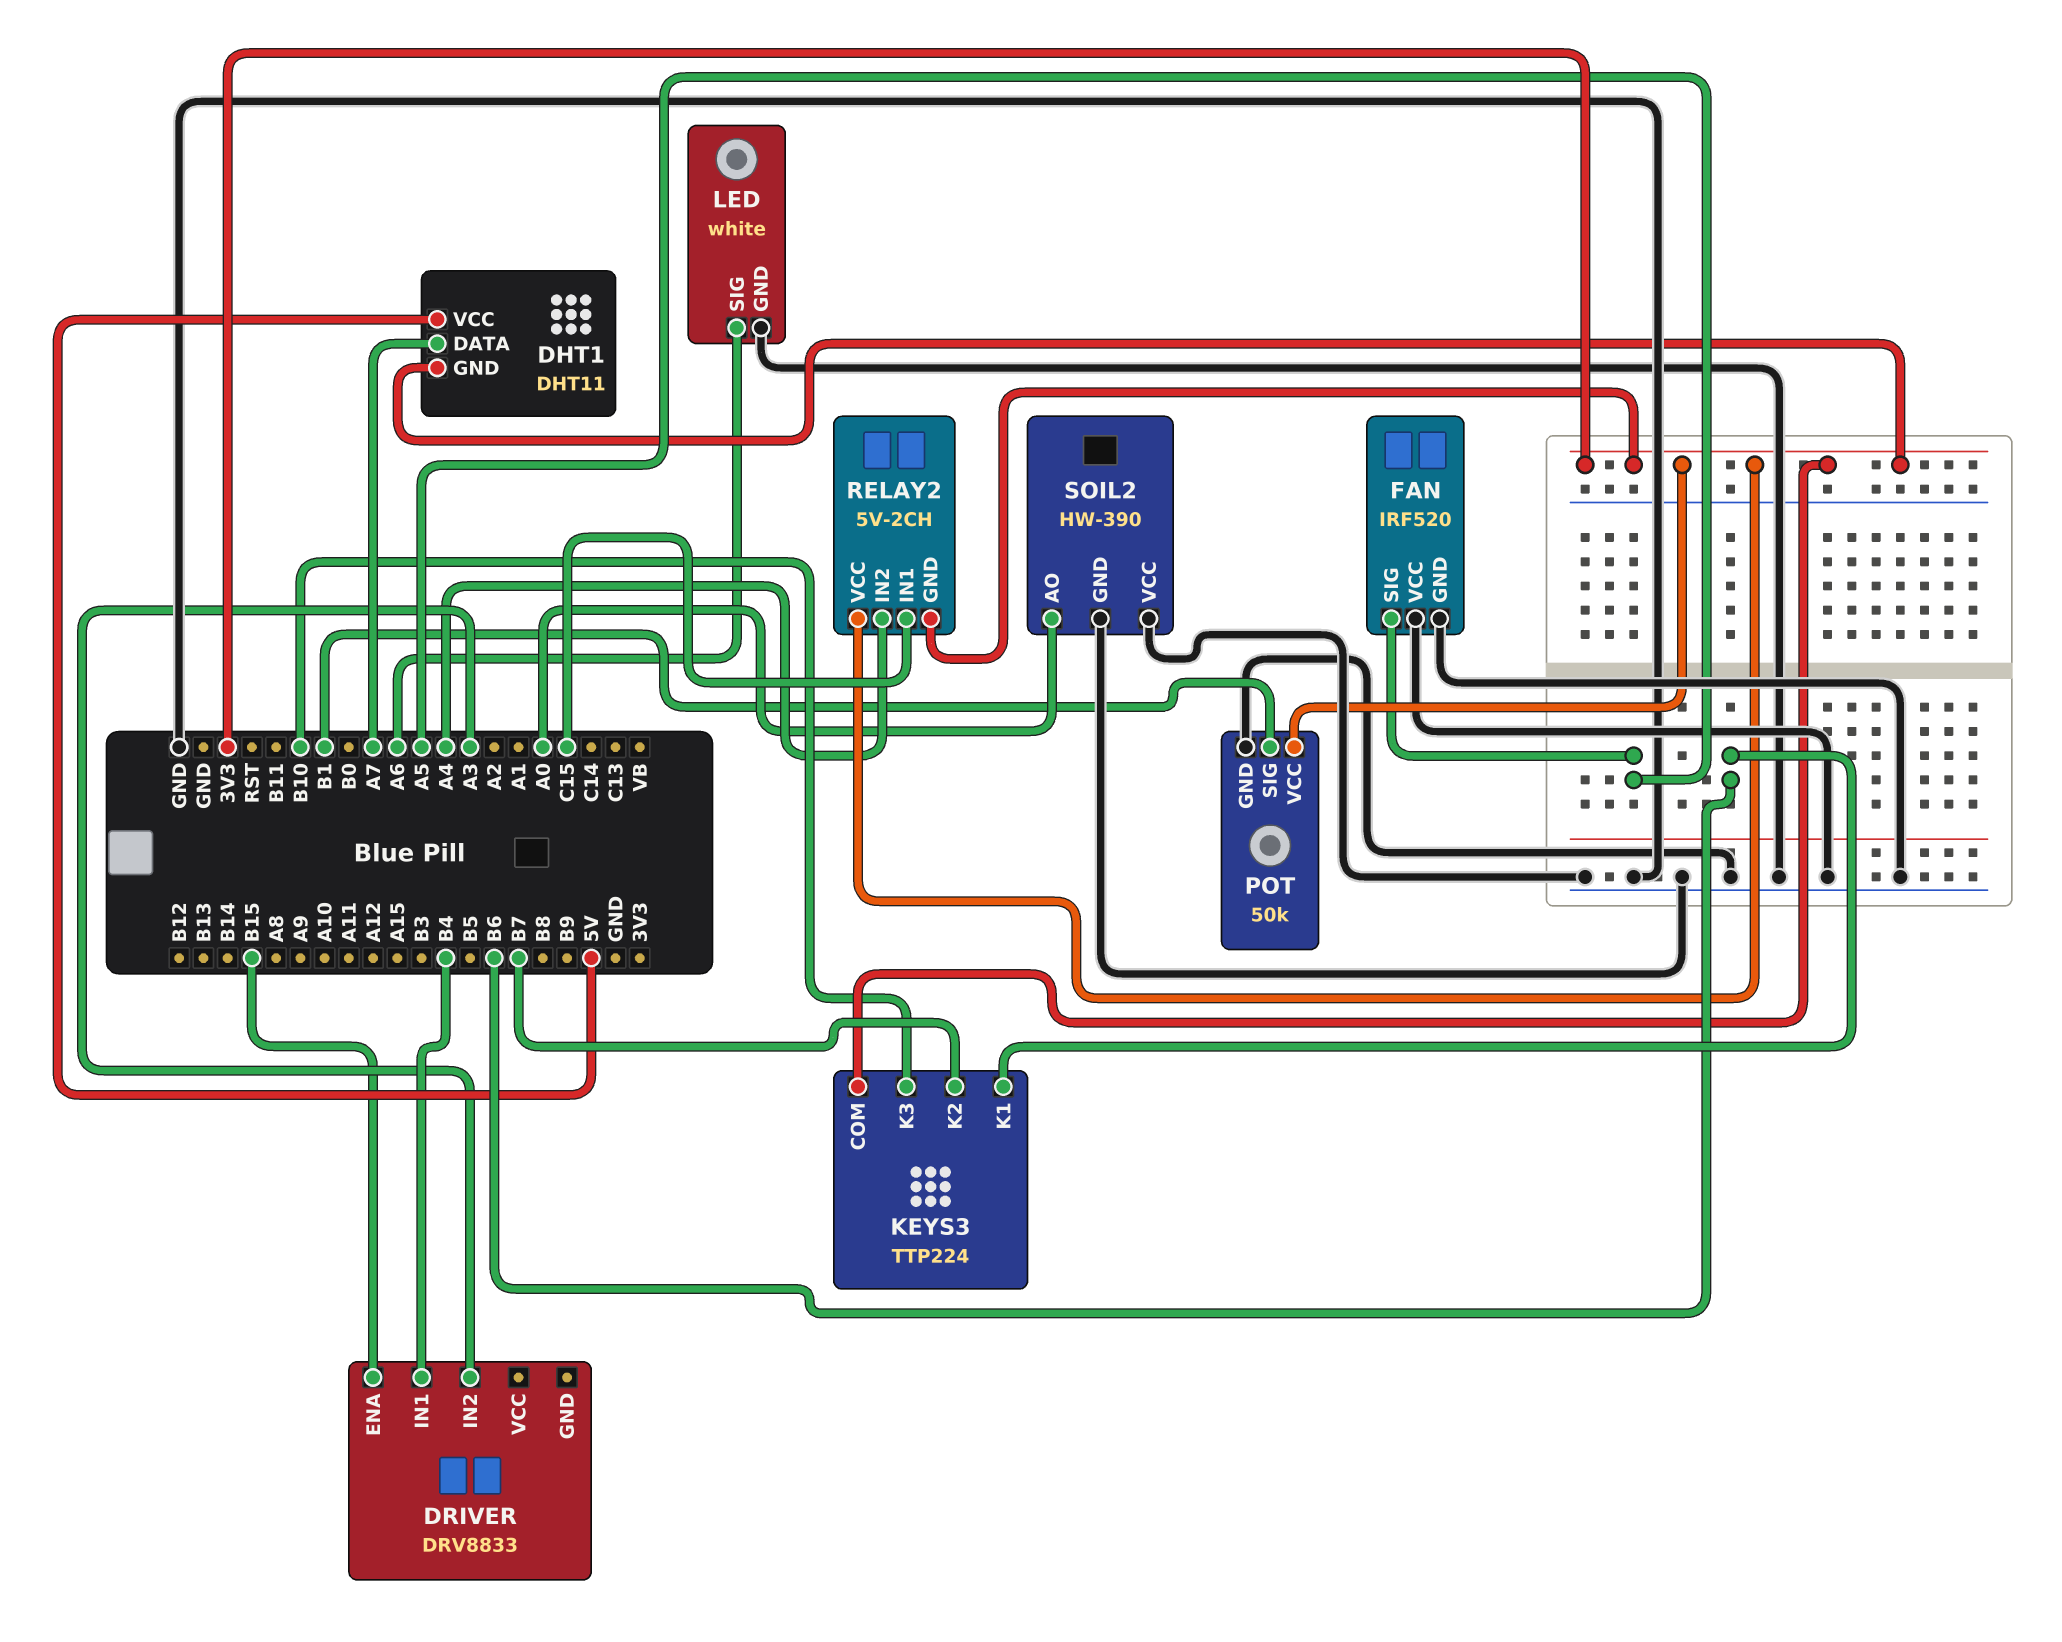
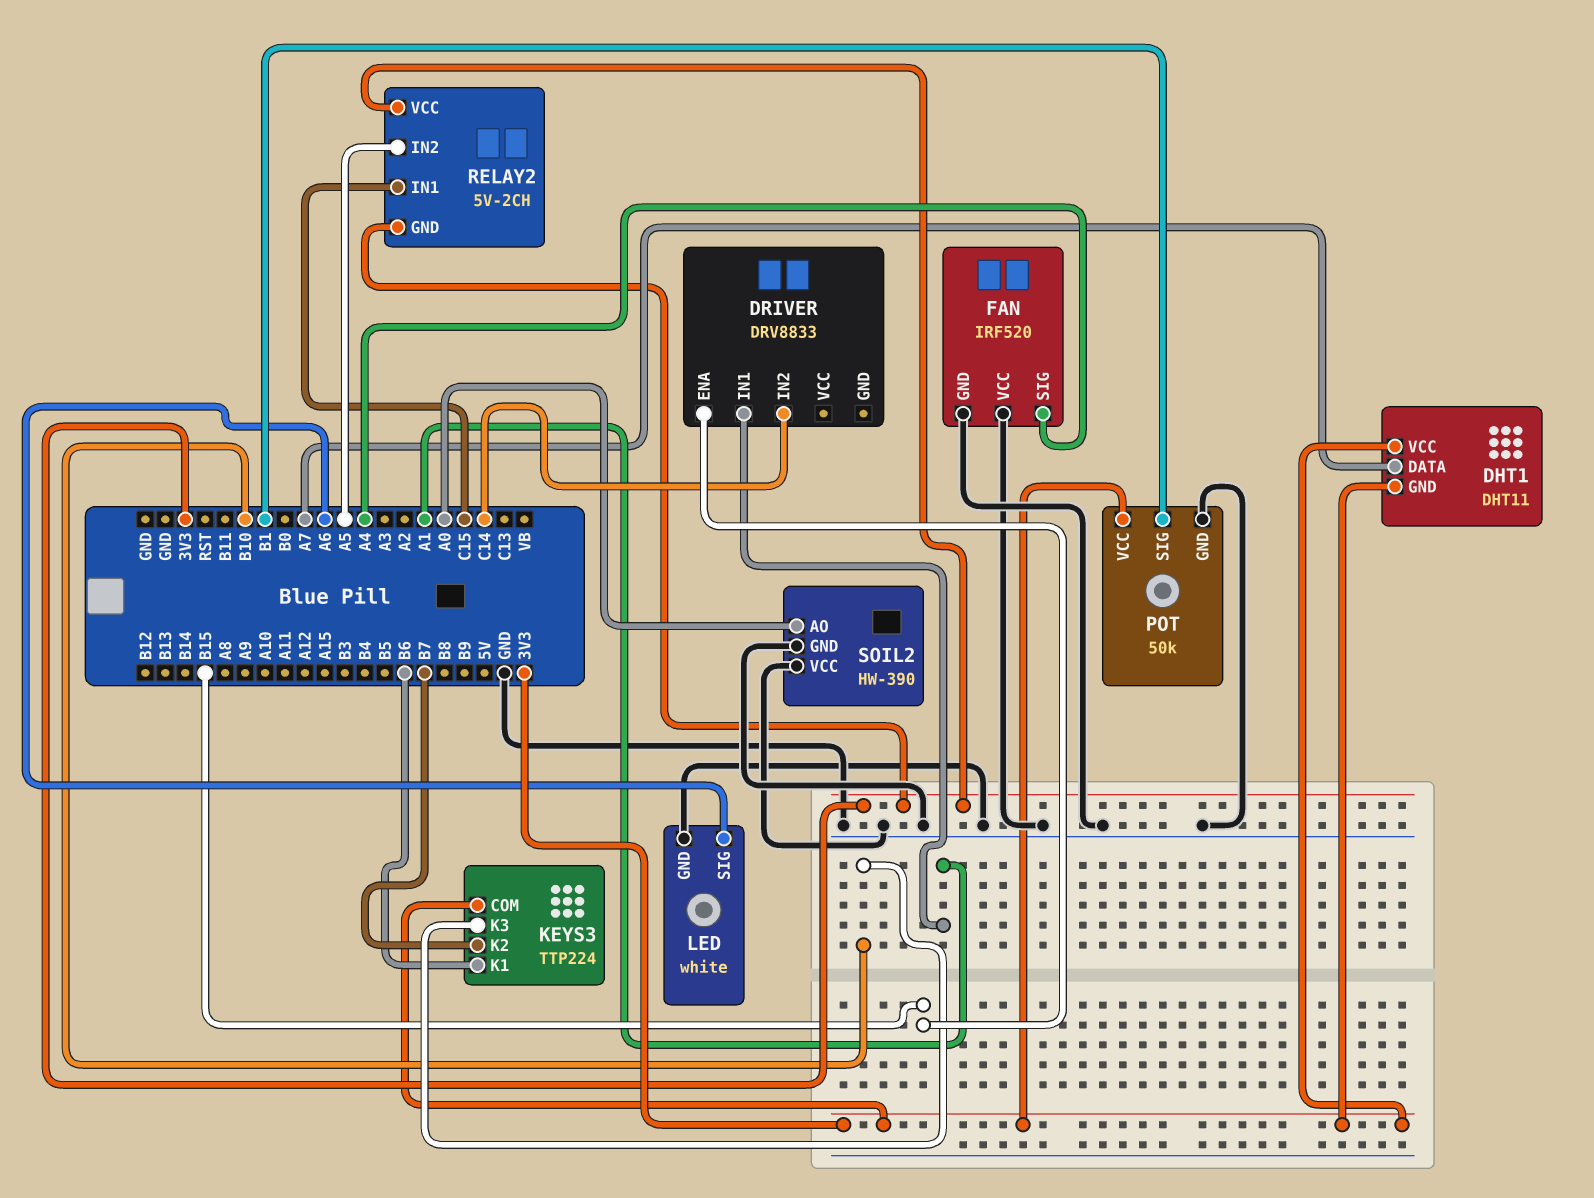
DHT1 pin VCC: 5V -> 3V3
DRIVER pin IN1: B4 -> A1
DRIVER pin IN2: A3 -> C14
FAN pin SIG: A5 -> A4
RELAY2 pin IN2: A4 -> A5

